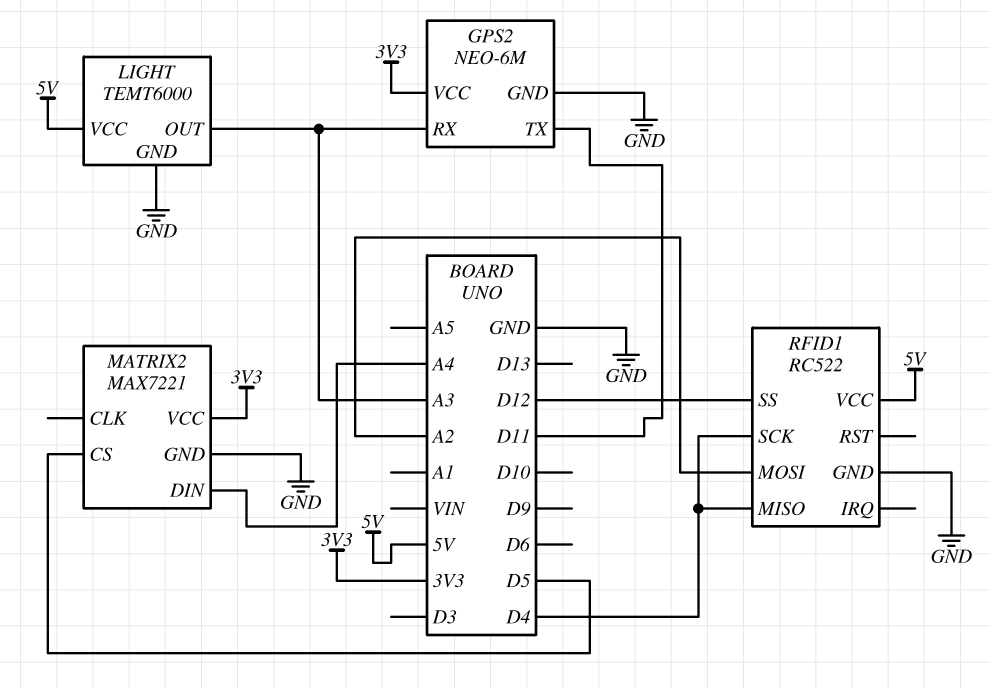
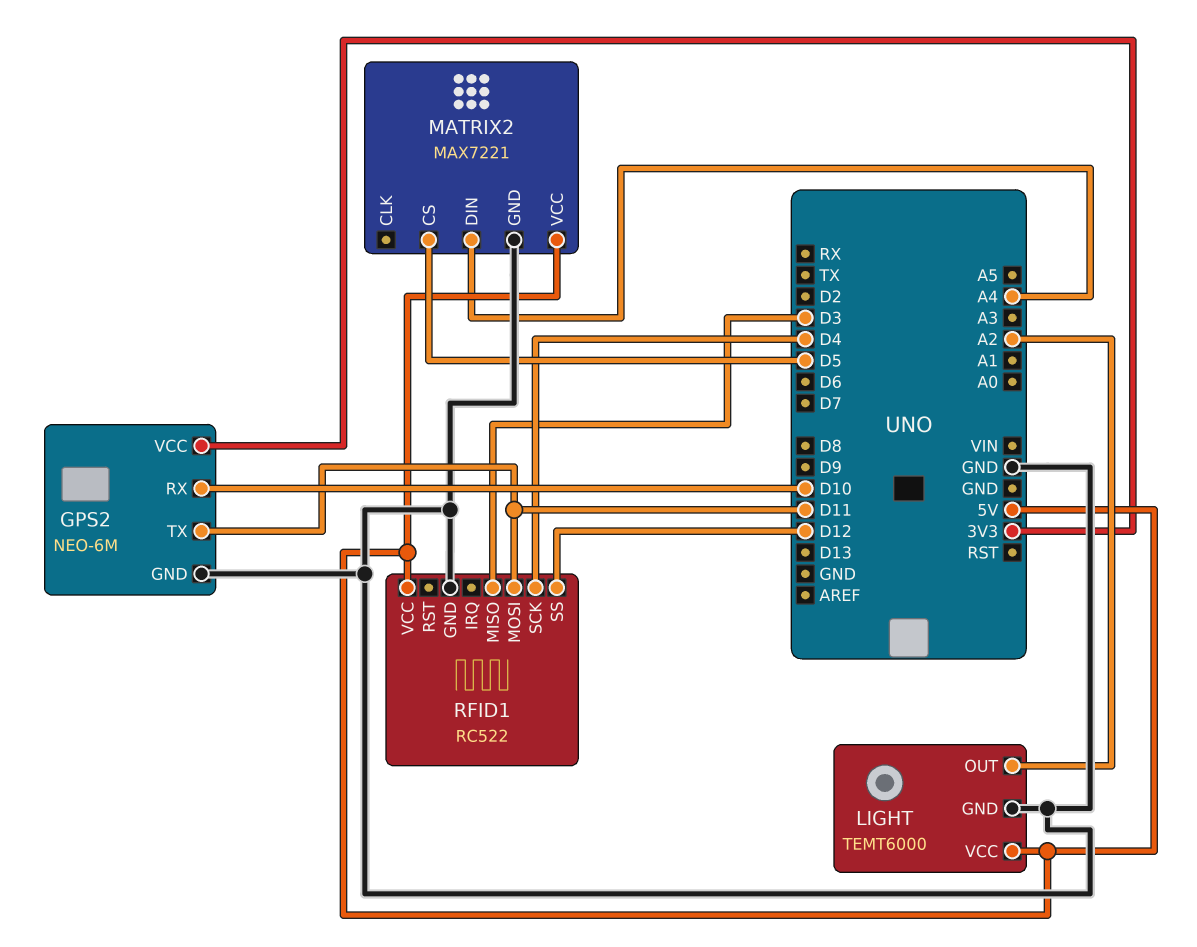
GPS2 pin RX: A3 -> D10
LIGHT pin OUT: A3 -> A2
MATRIX2 pin VCC: 3V3 -> 5V
RFID1 pin MISO: D4 -> D3
RFID1 pin MOSI: A2 -> D11

